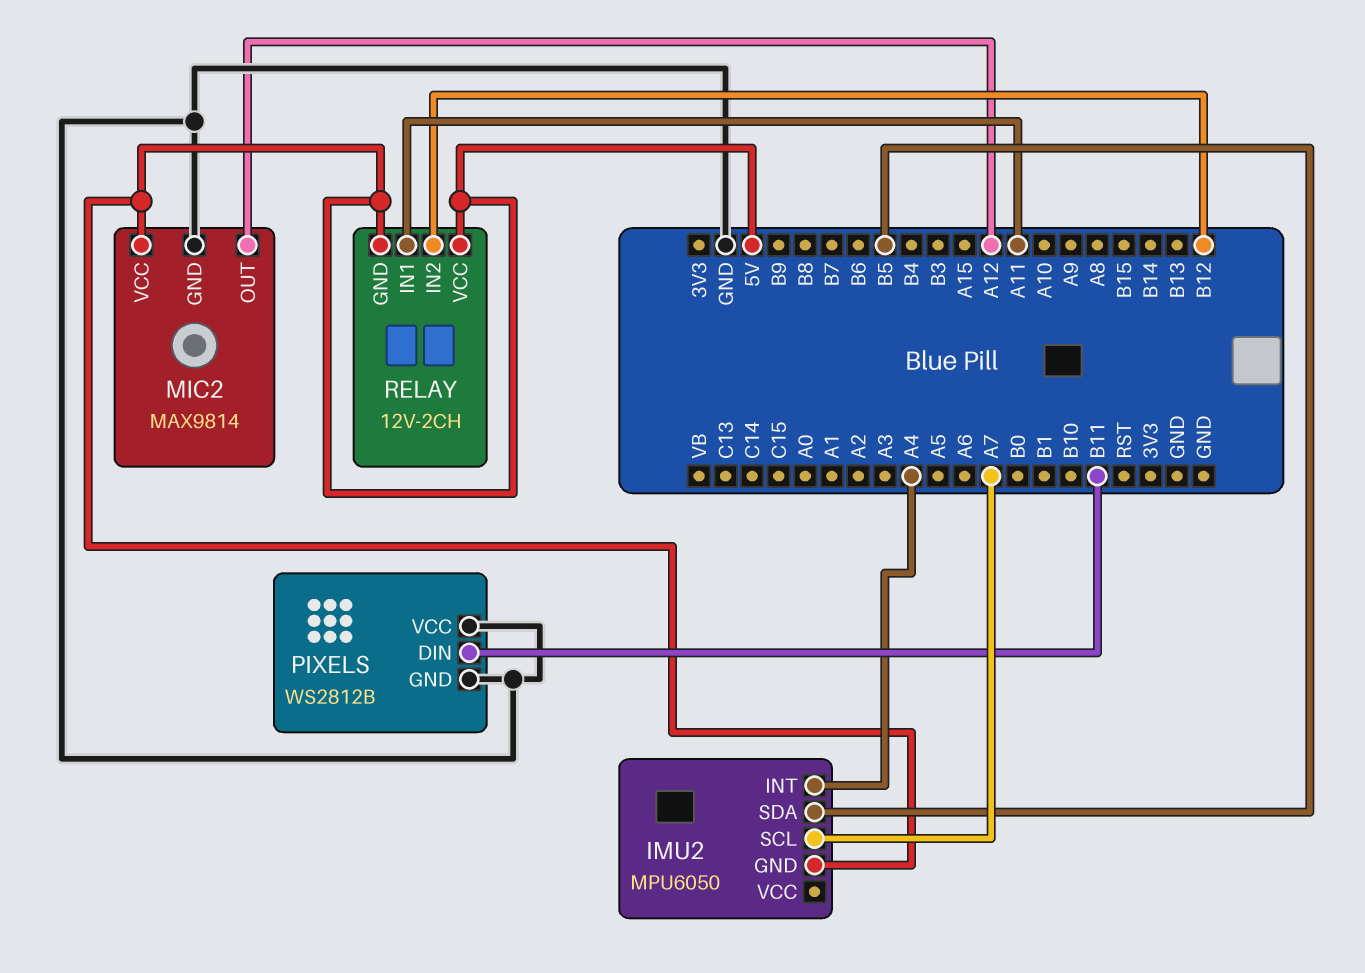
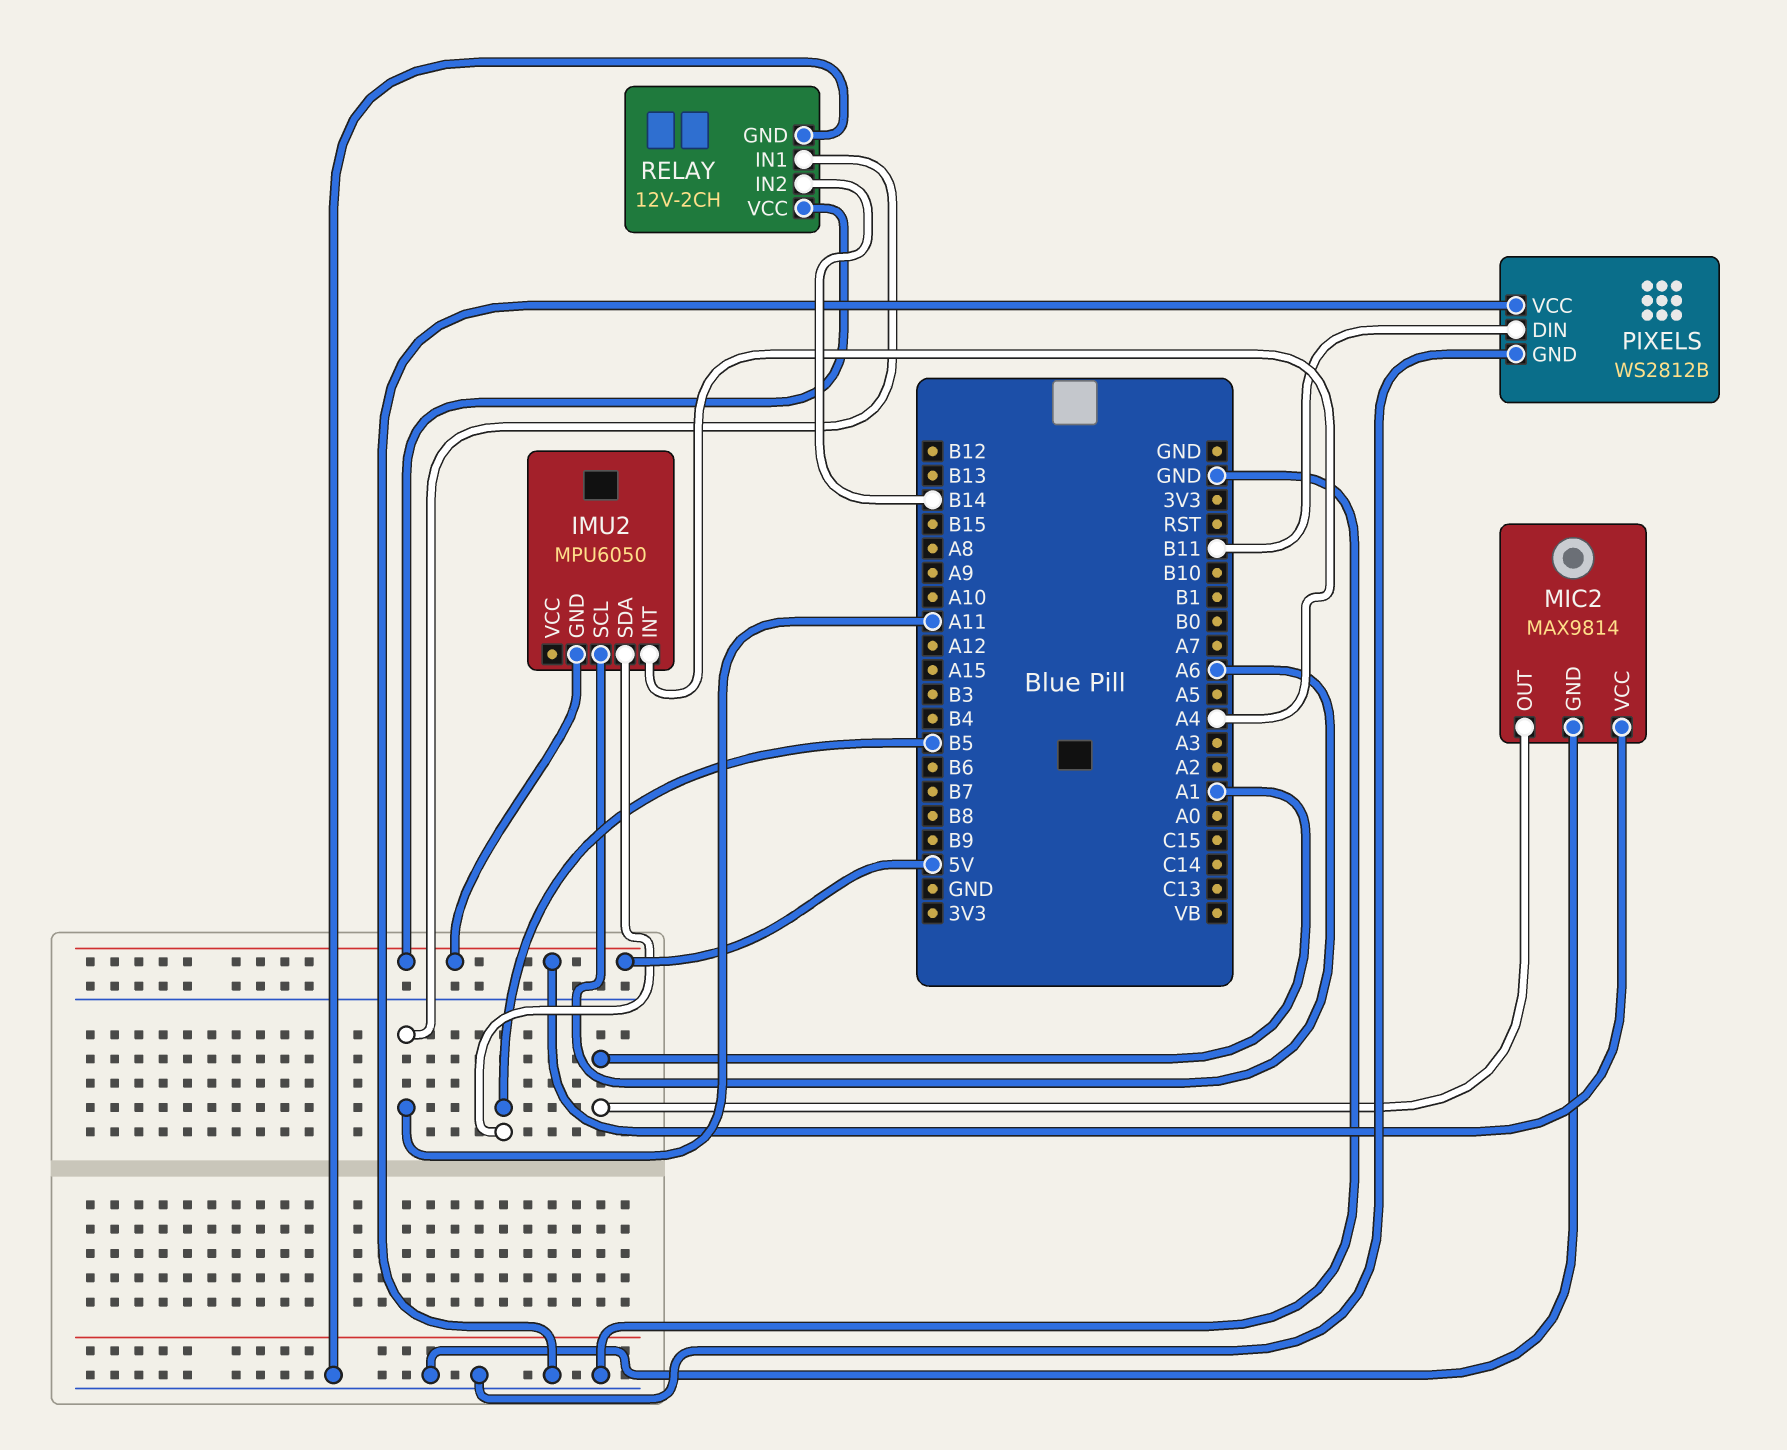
IMU2 pin SCL: A7 -> A6
MIC2 pin OUT: A12 -> A1
RELAY pin GND: 5V -> GND
RELAY pin IN2: B12 -> B14

